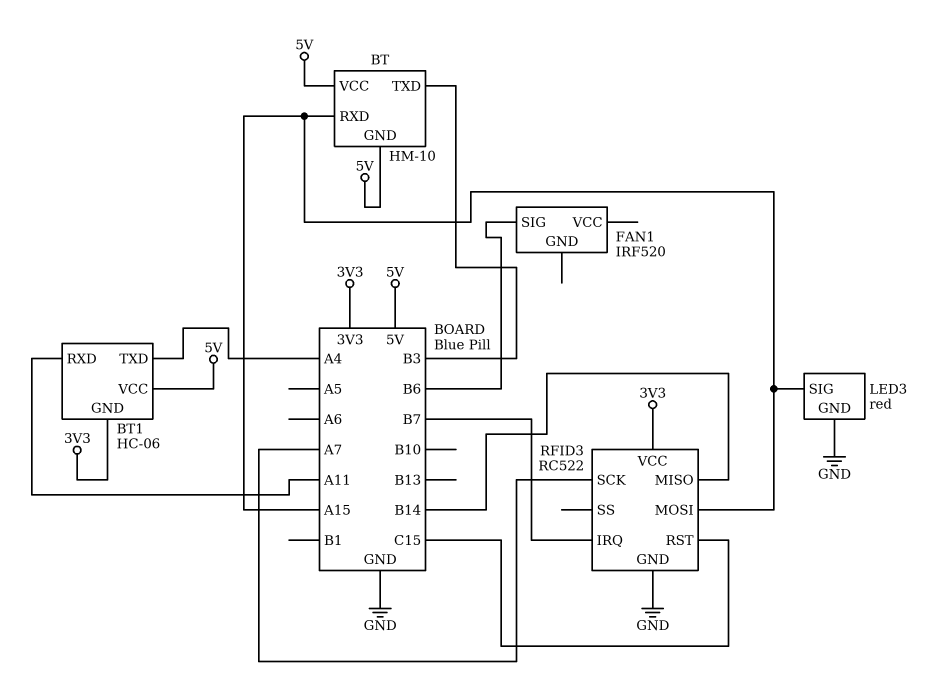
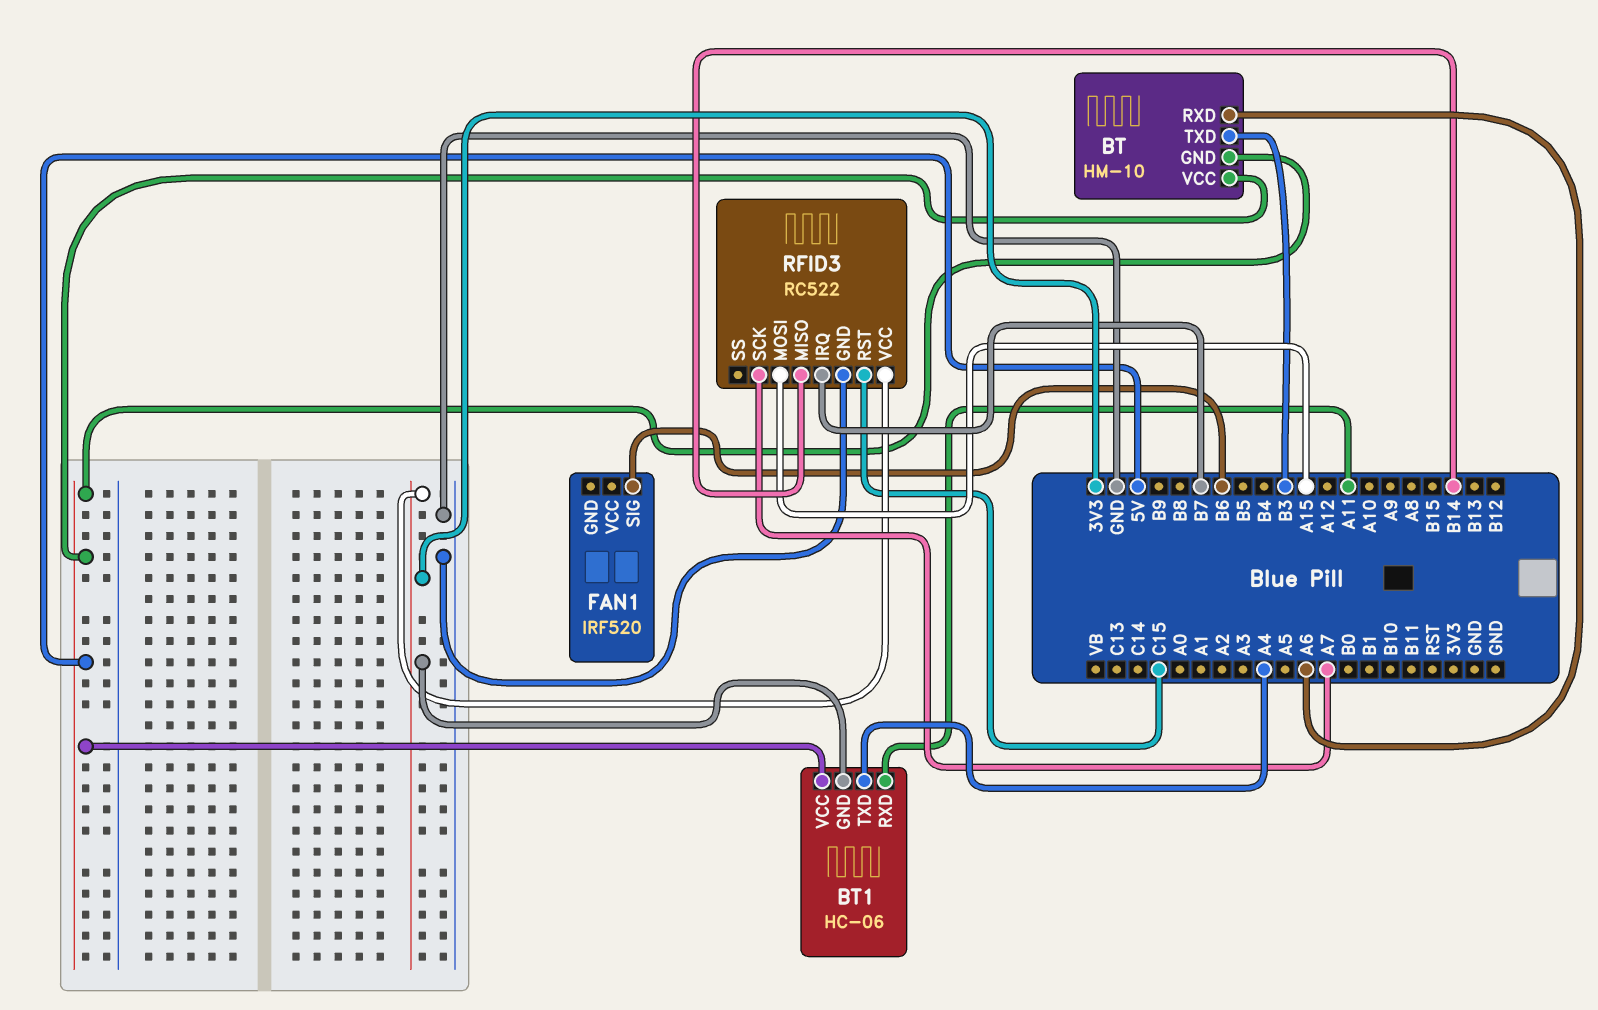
BT pin RXD: A15 -> A6
LED3: red -> none
LED3 pin GND: GND -> none
LED3 pin SIG: A15 -> none

